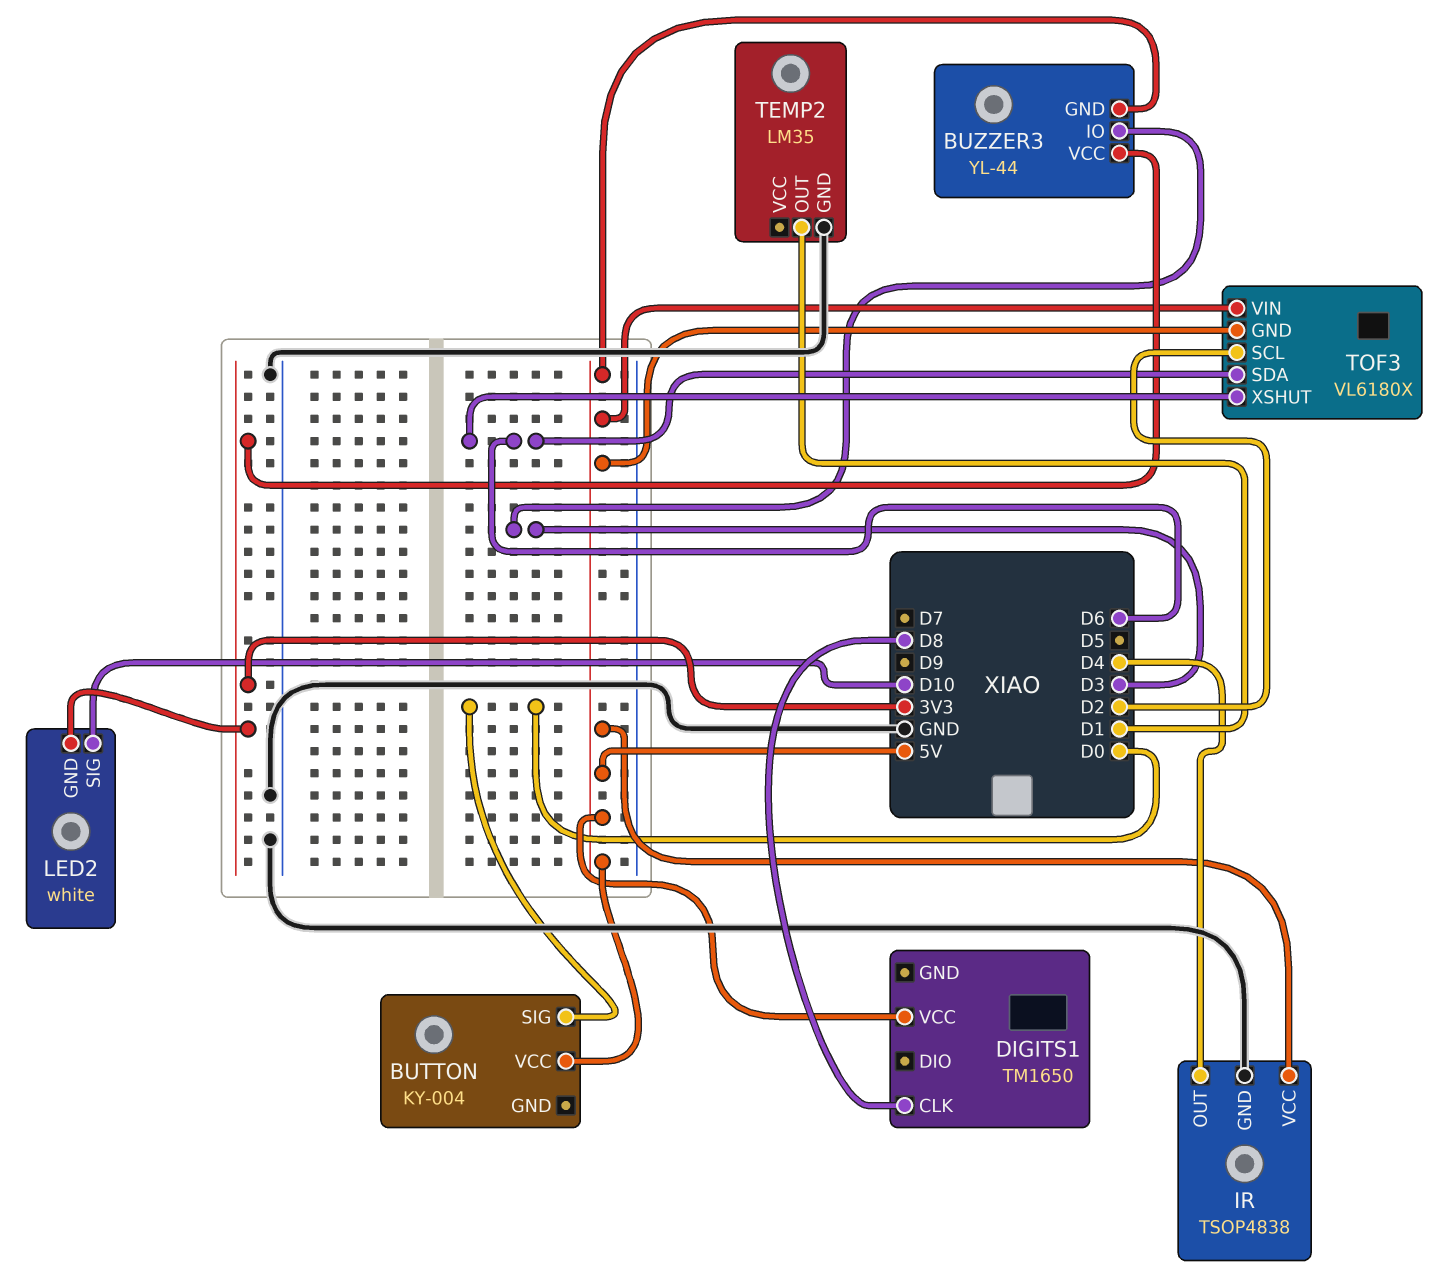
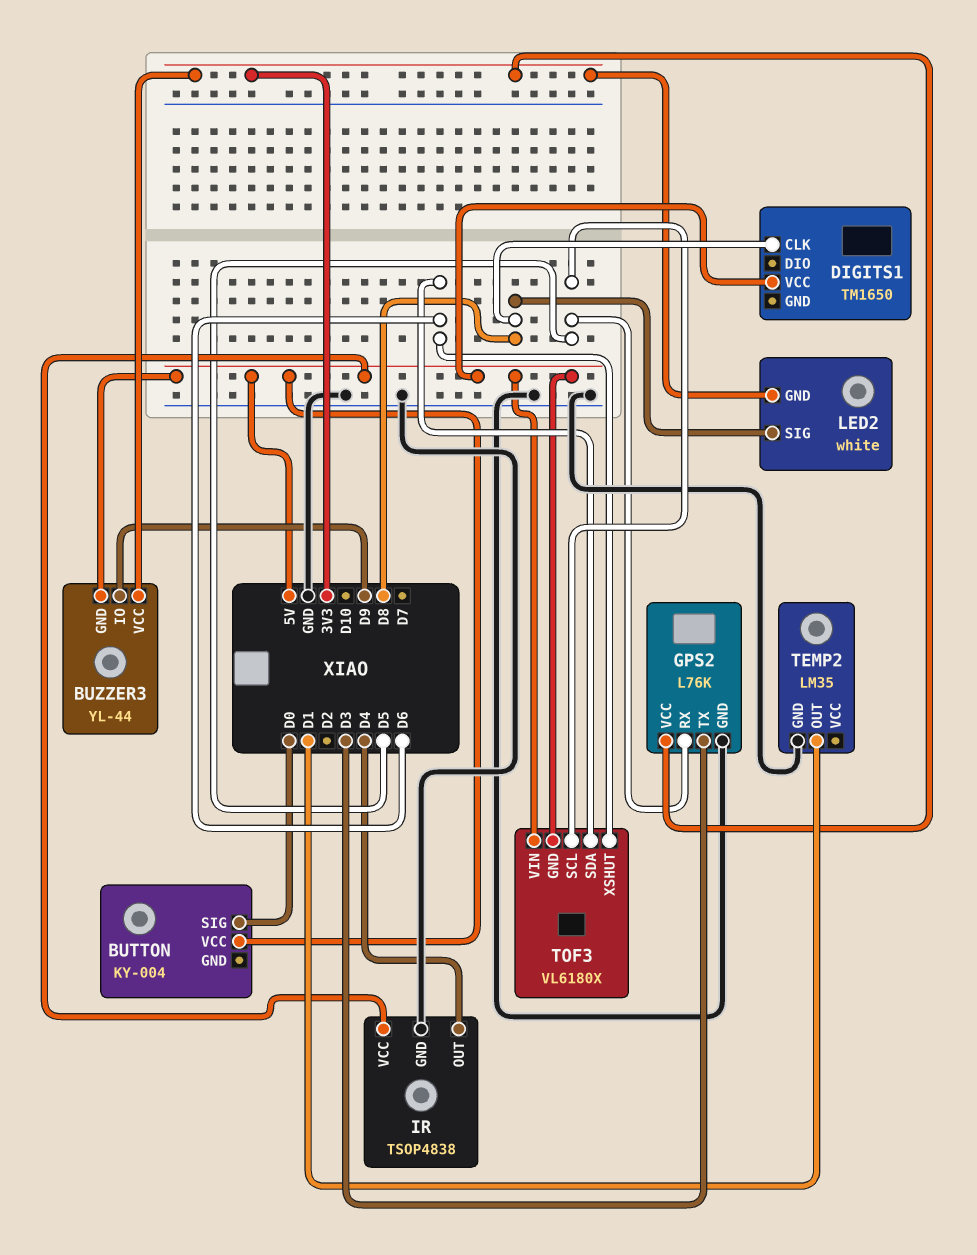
BUZZER3 pin IO: D3 -> D9
GPS2: none -> L76K
GPS2 pin GND: none -> GND
GPS2 pin RX: none -> D5
GPS2 pin TX: none -> D3
GPS2 pin VCC: none -> 3V3
LED2 pin SIG: D10 -> D8
TOF3 pin SCL: D2 -> D5

